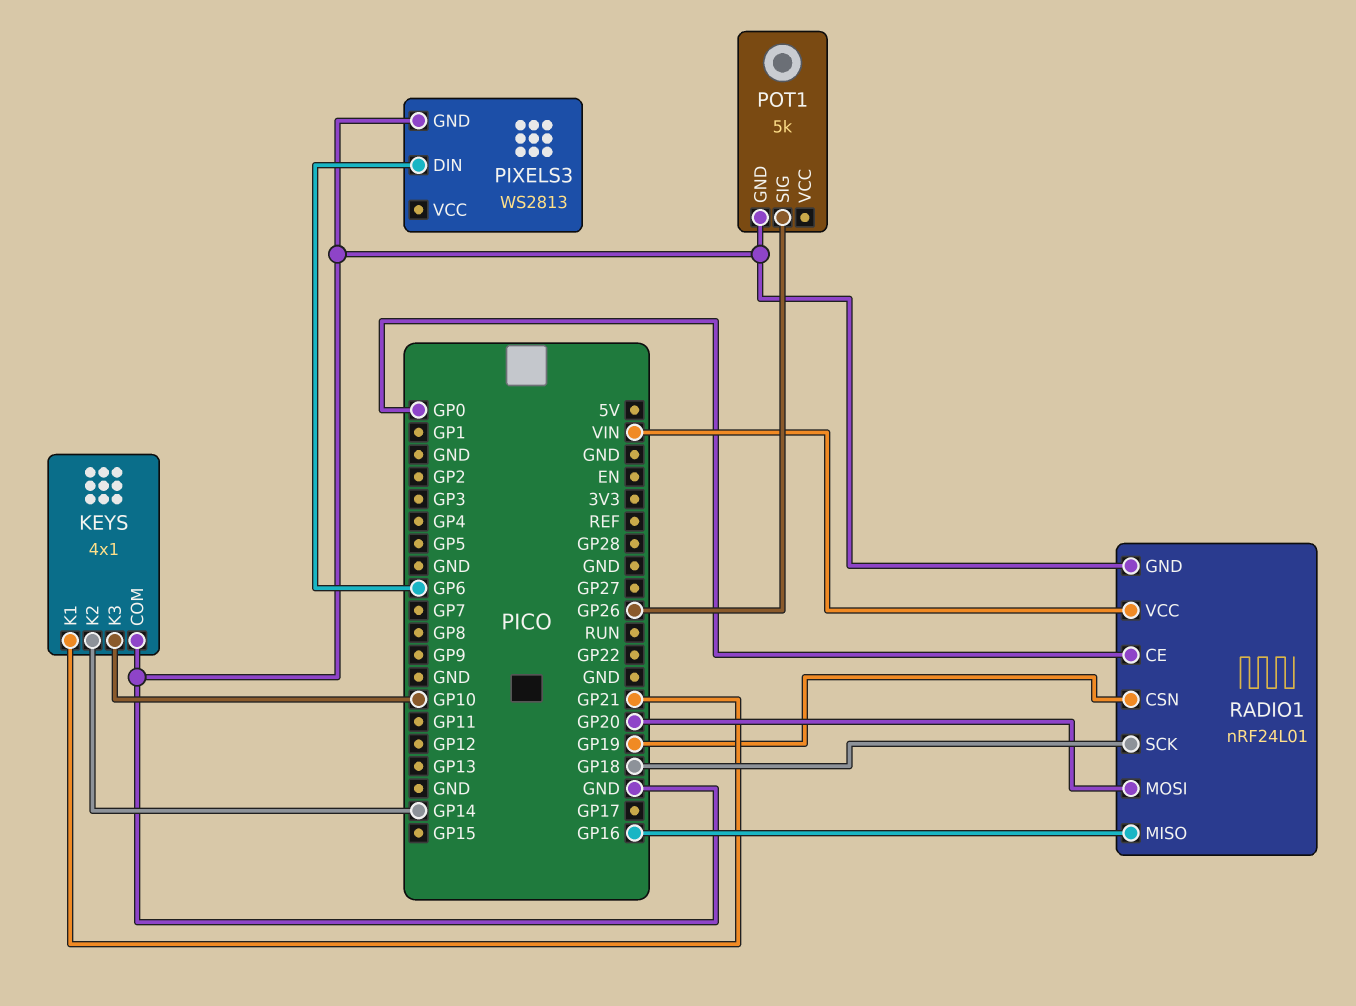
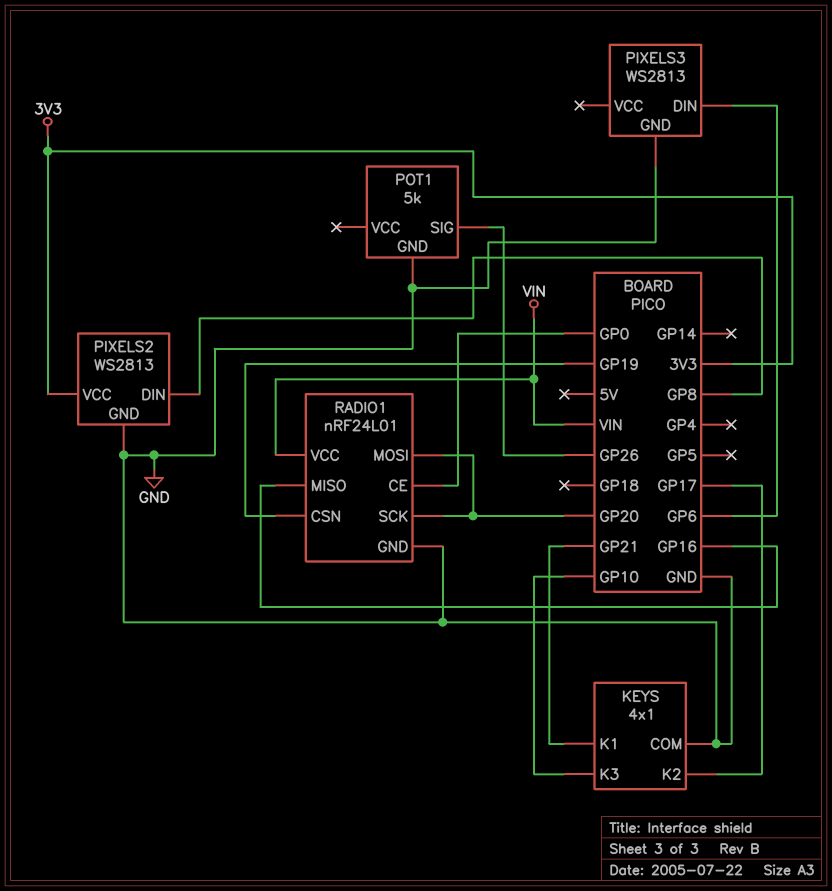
KEYS pin K2: GP14 -> GP17
PIXELS2: none -> WS2813
PIXELS2 pin DIN: none -> GP8
PIXELS2 pin GND: none -> GND
PIXELS2 pin VCC: none -> 3V3
RADIO1 pin SCK: GP18 -> GP20

